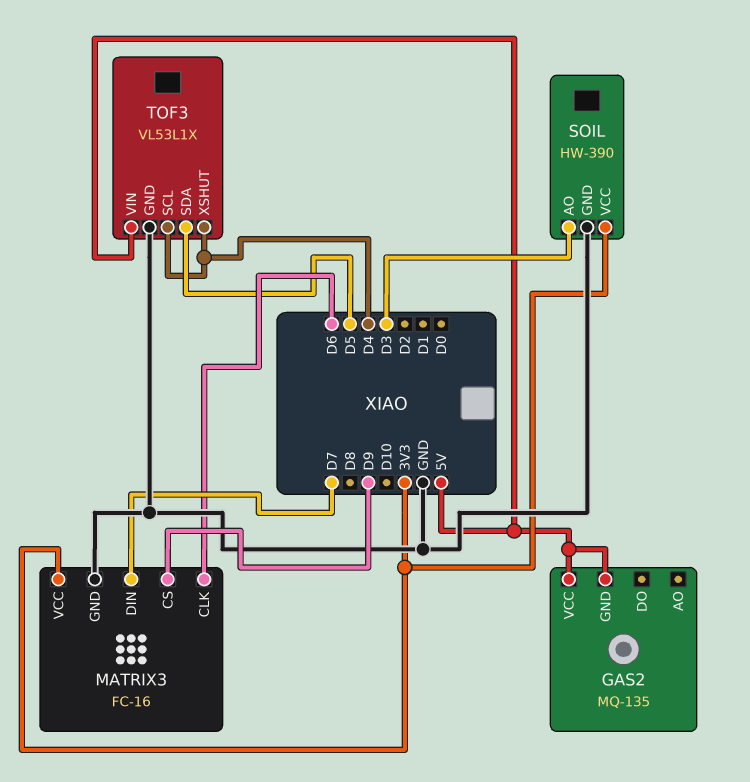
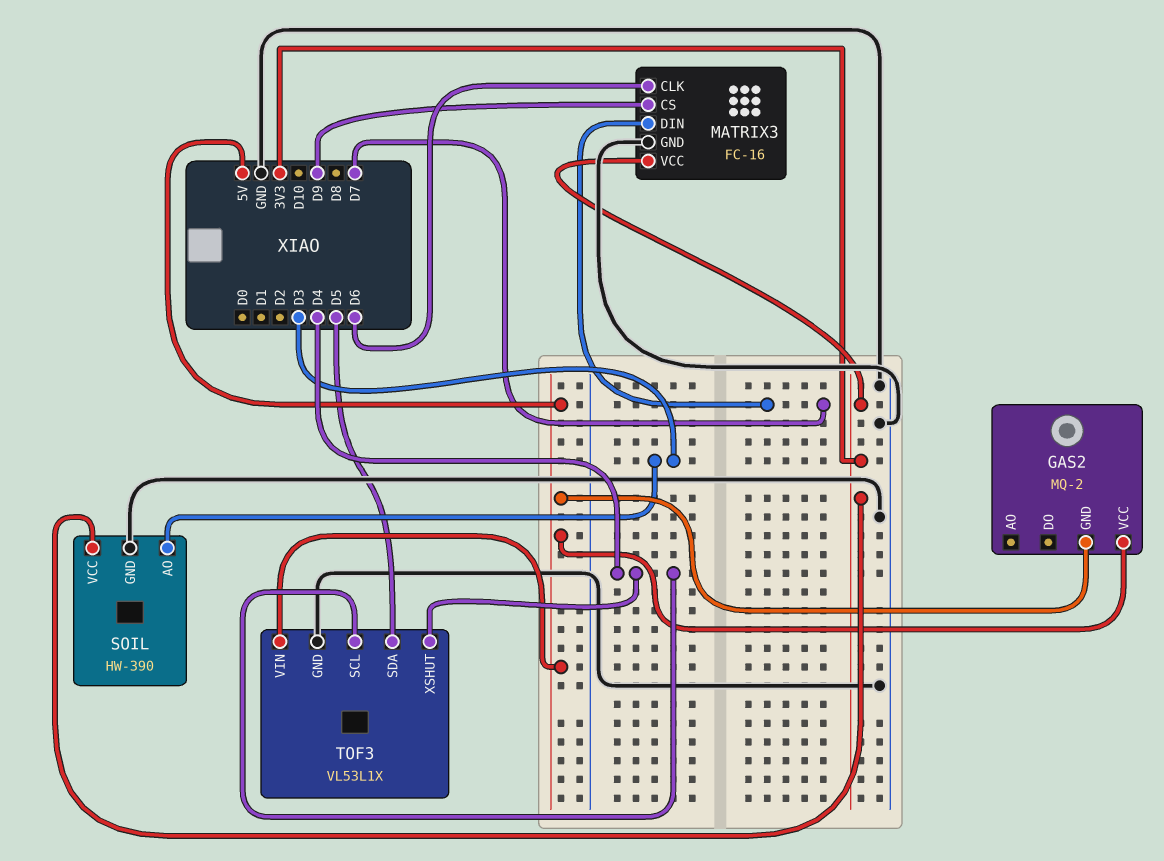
GAS2: MQ-135 -> MQ-2

